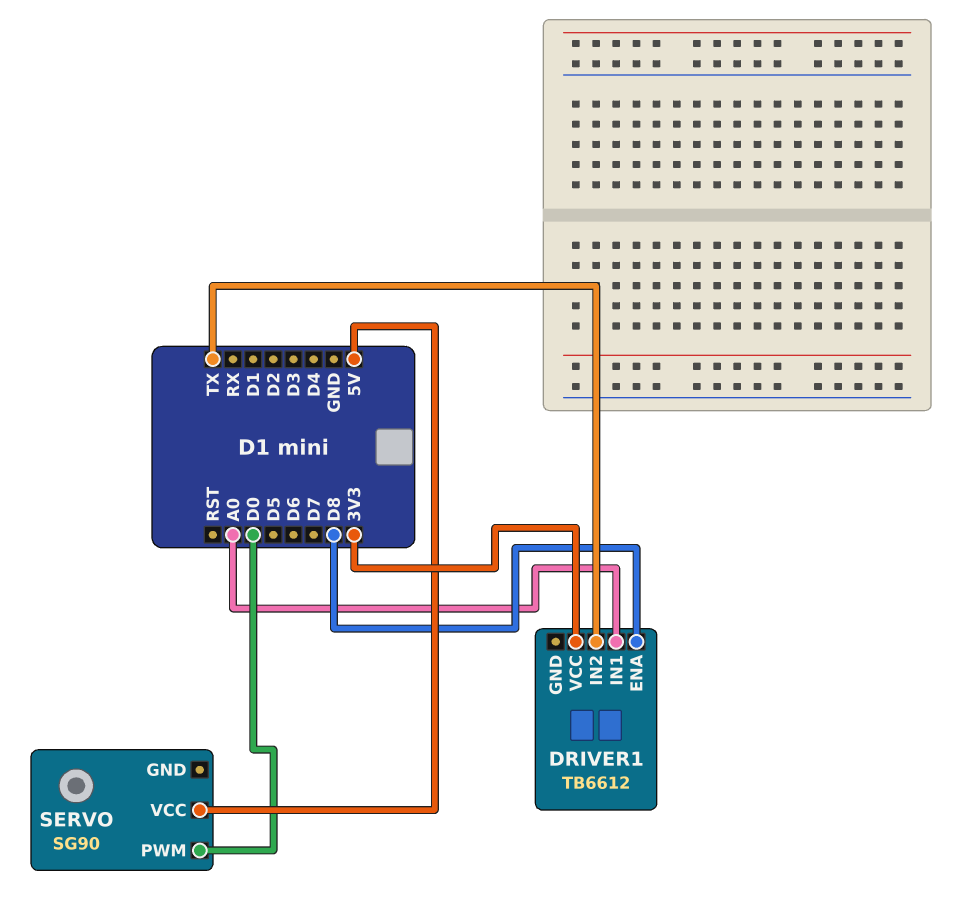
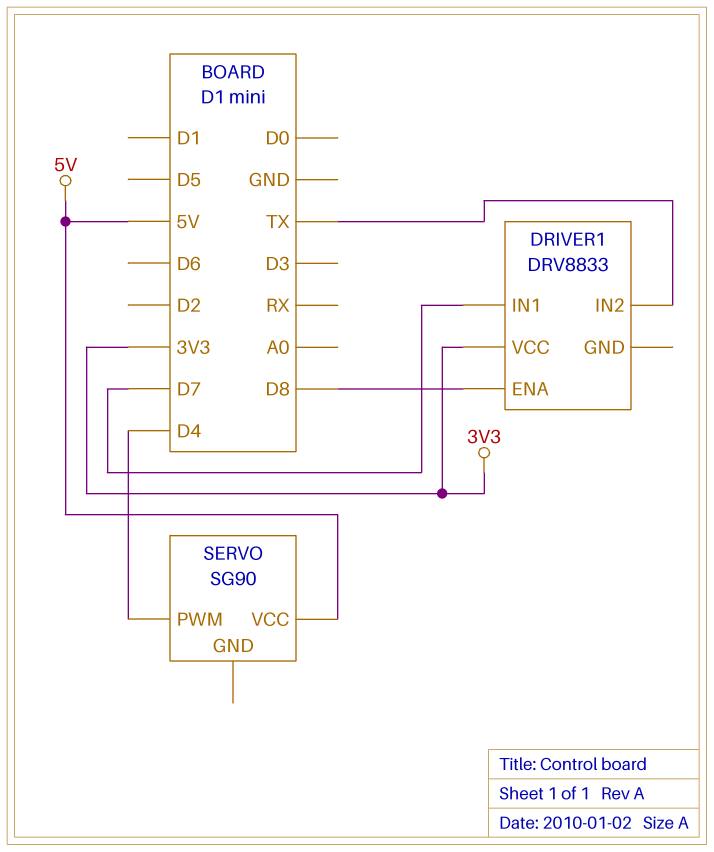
DRIVER1: TB6612 -> DRV8833
DRIVER1 pin IN1: A0 -> D7
SERVO pin PWM: D0 -> D4

